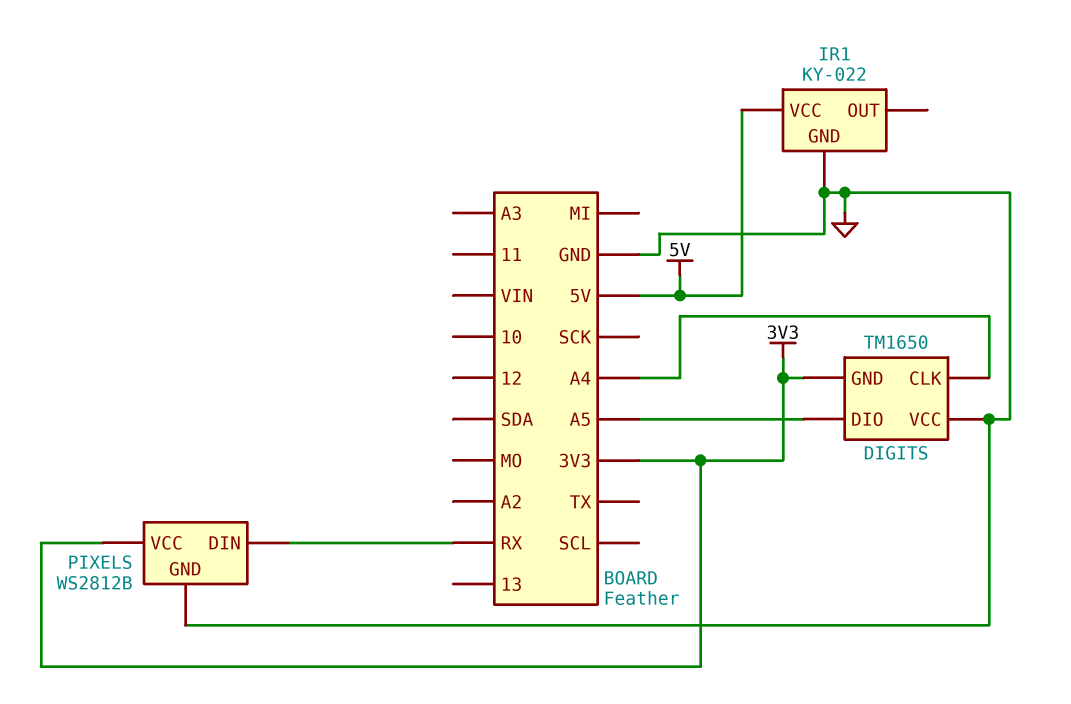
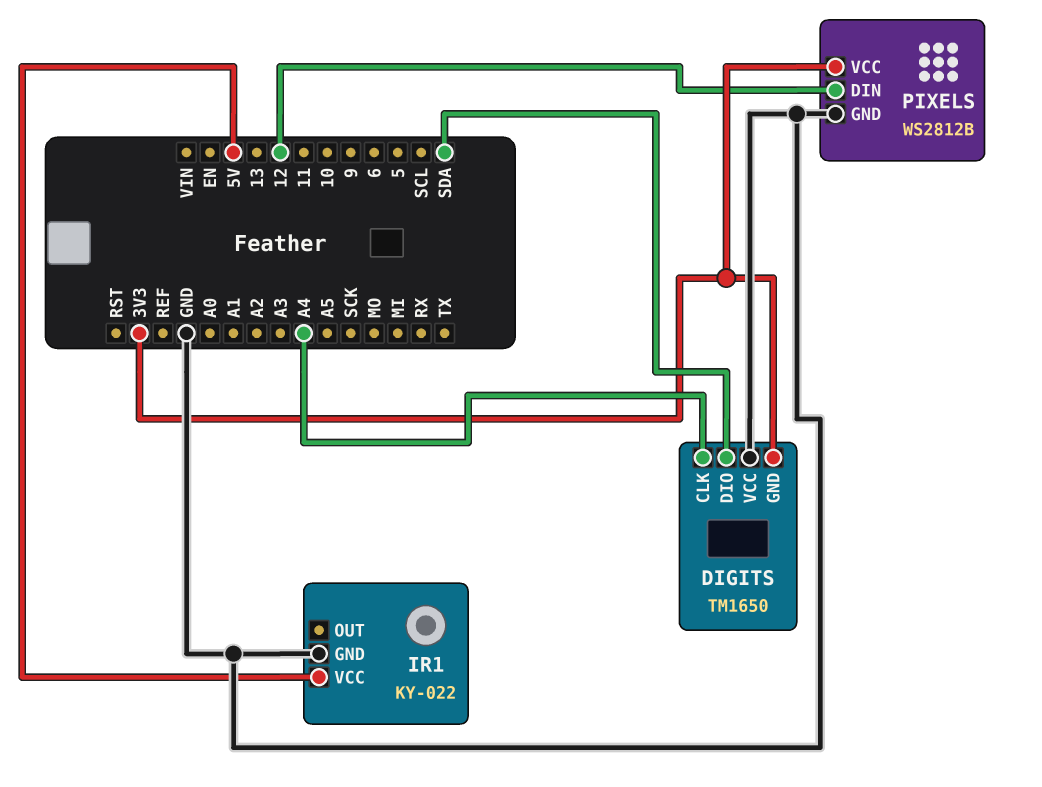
DIGITS pin DIO: A5 -> SDA
PIXELS pin DIN: RX -> 12

